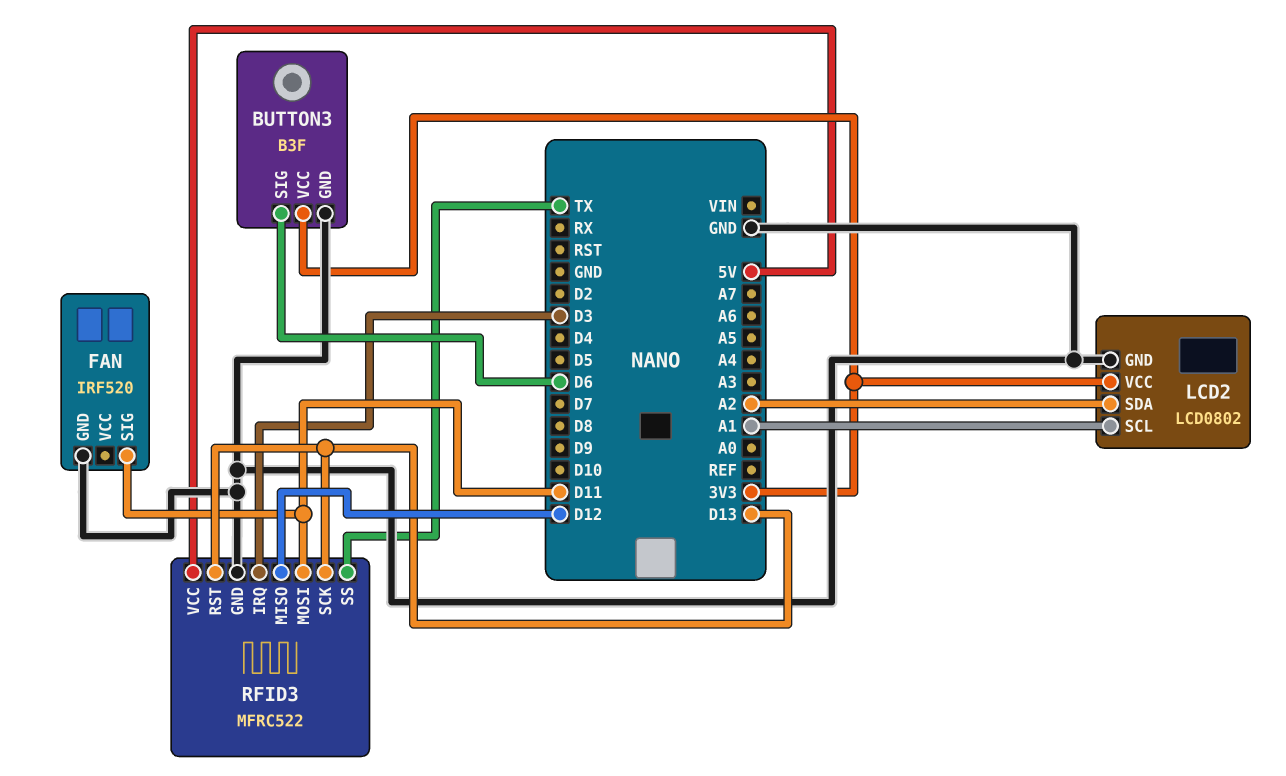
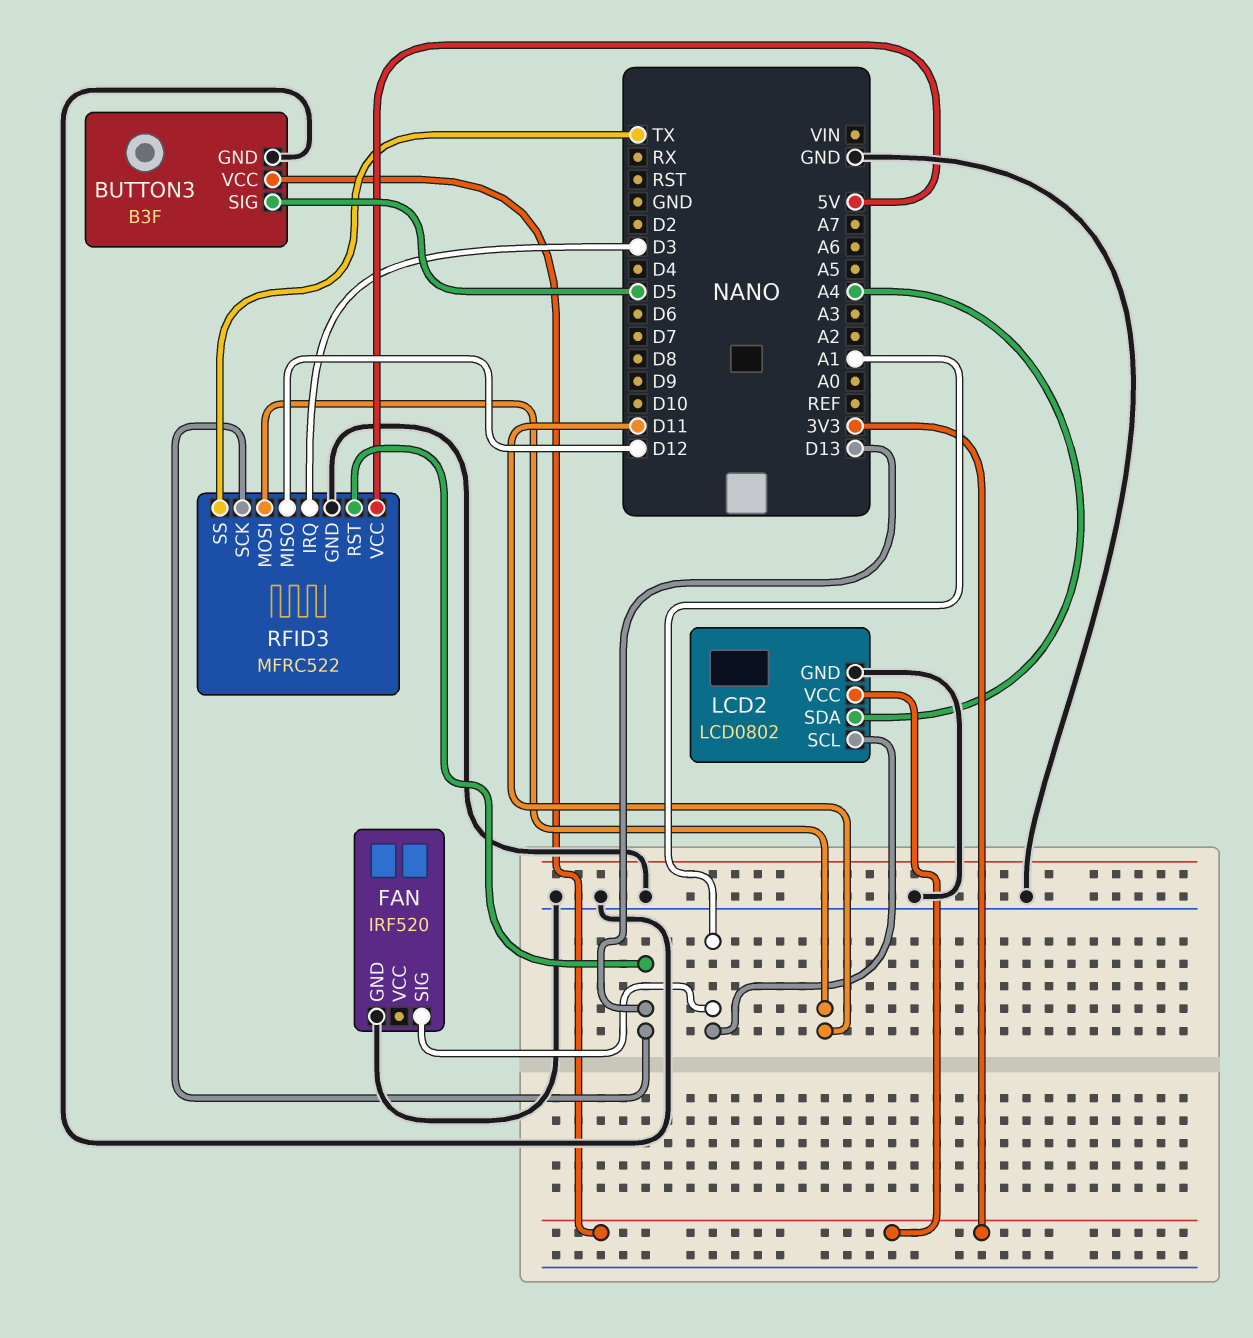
BUTTON3 pin SIG: D6 -> D5
FAN pin SIG: D11 -> A1
LCD2 pin SDA: A2 -> A4

